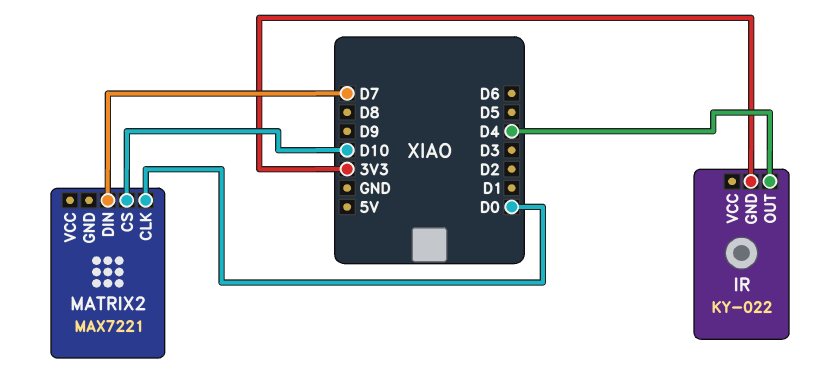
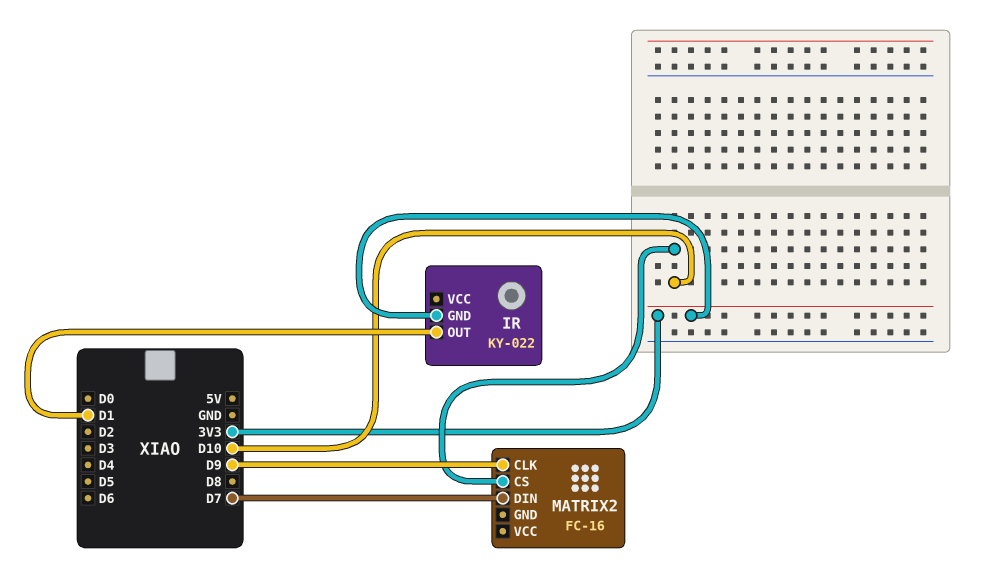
IR pin OUT: D4 -> D1
MATRIX2: MAX7221 -> FC-16
MATRIX2 pin CLK: D0 -> D9

